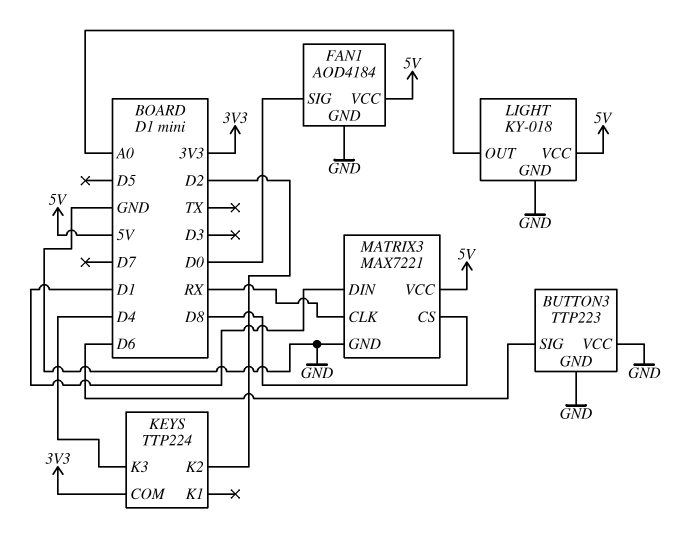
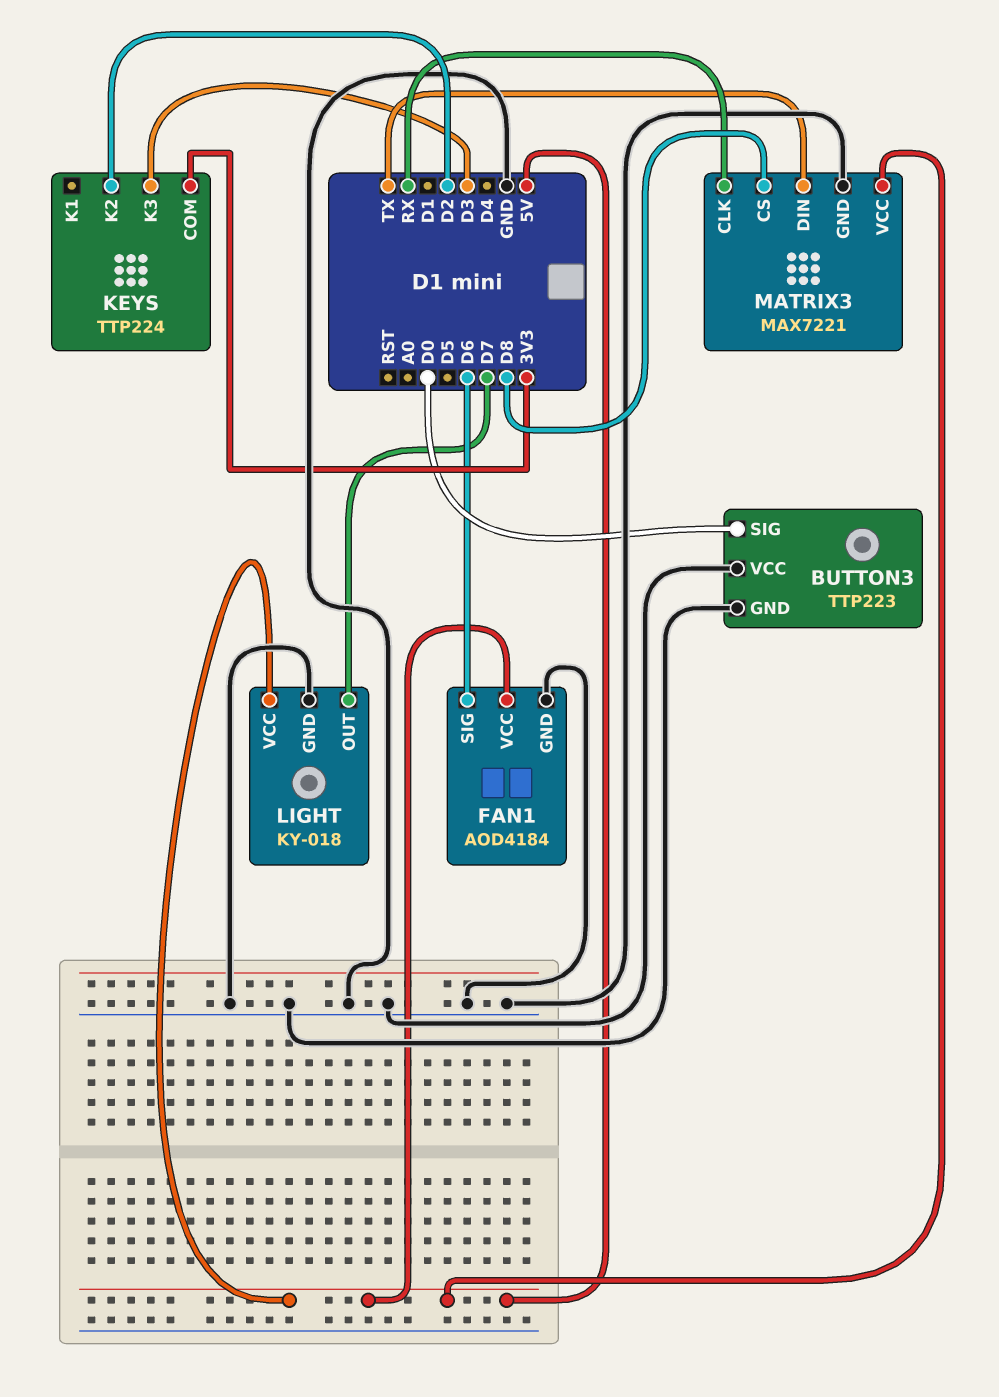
BUTTON3 pin SIG: D6 -> D0
FAN1 pin SIG: D0 -> D6
KEYS pin K3: D4 -> D3
LIGHT pin OUT: A0 -> D7
MATRIX3 pin DIN: D1 -> TX

